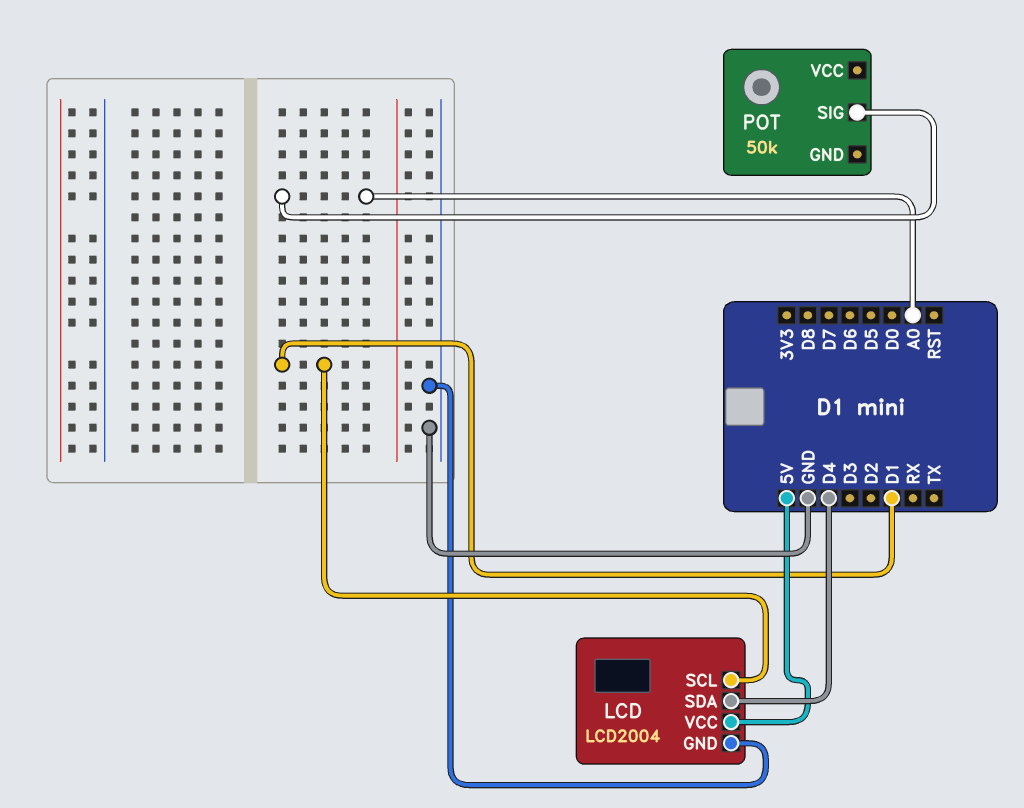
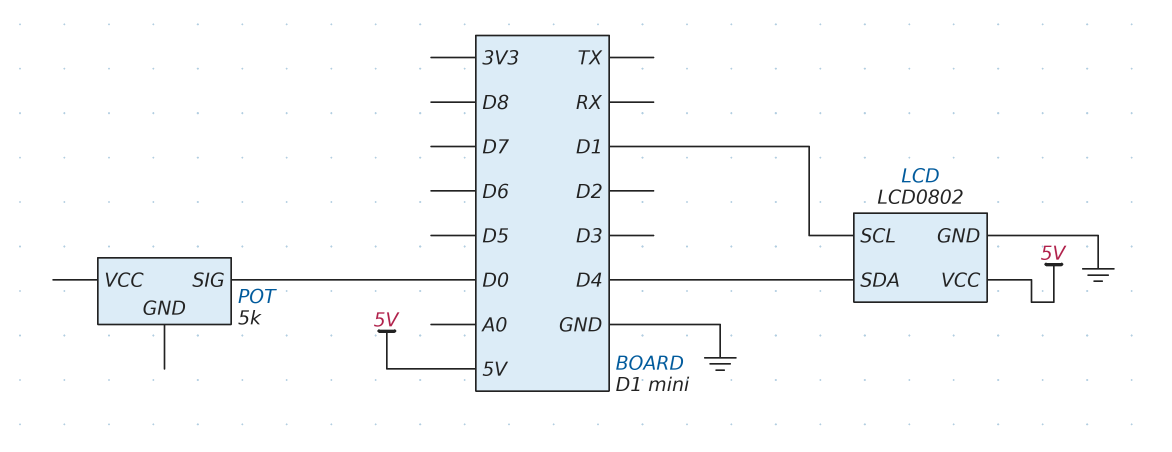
LCD: LCD2004 -> LCD0802
POT: 50k -> 5k
POT pin SIG: A0 -> D0

